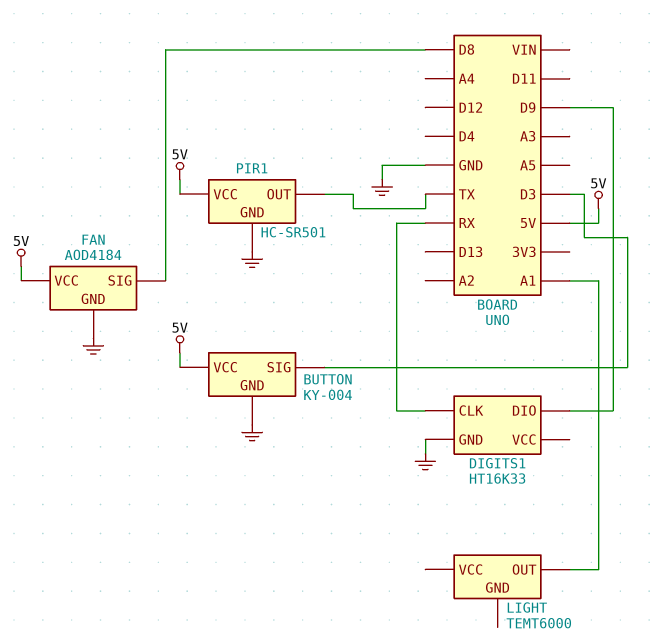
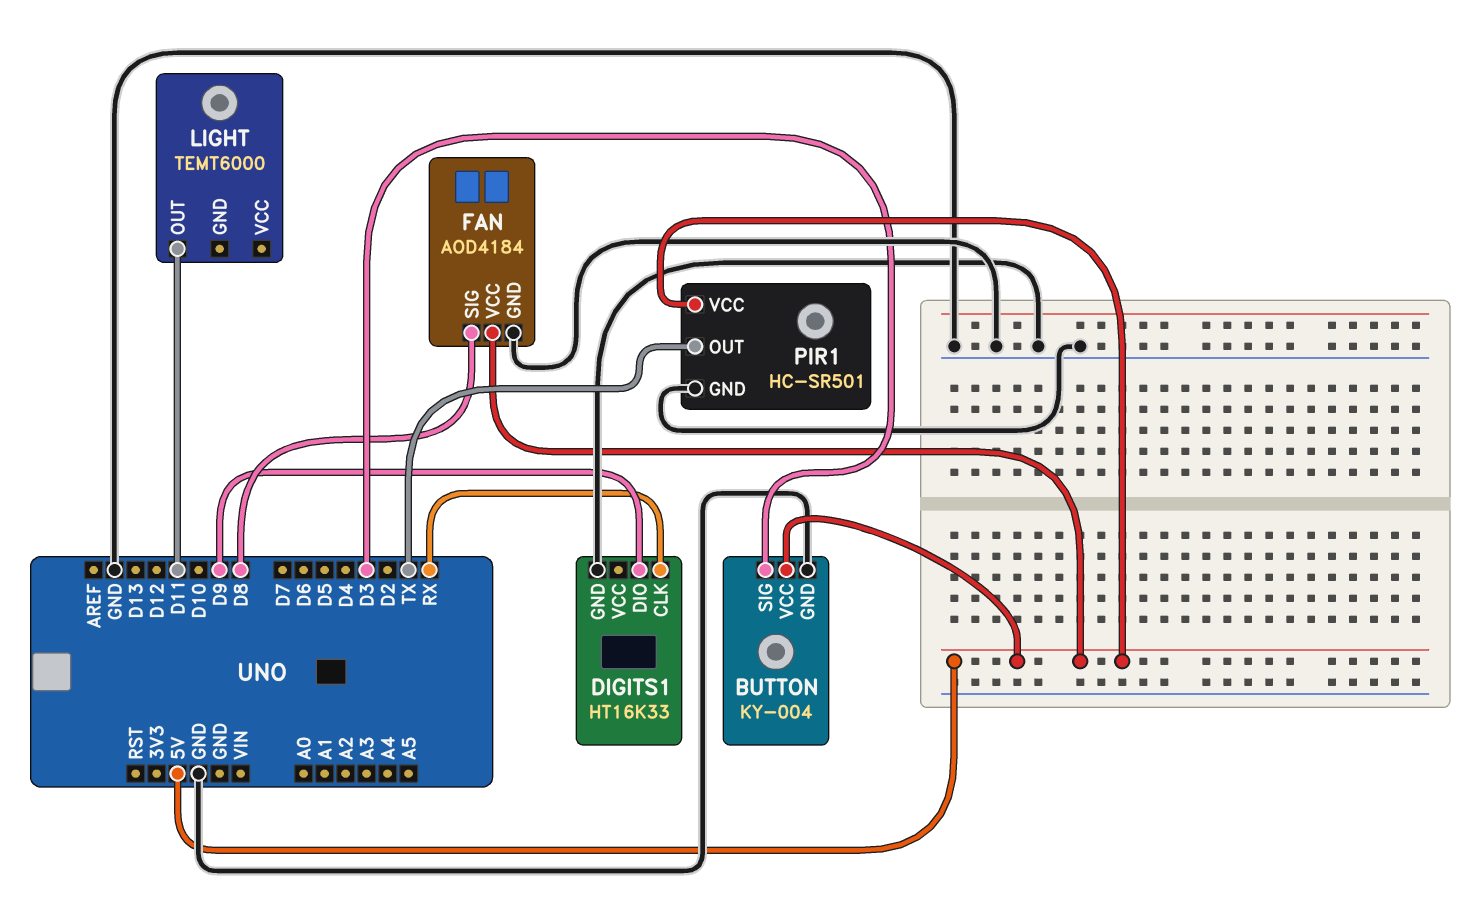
LIGHT pin OUT: A1 -> D11

